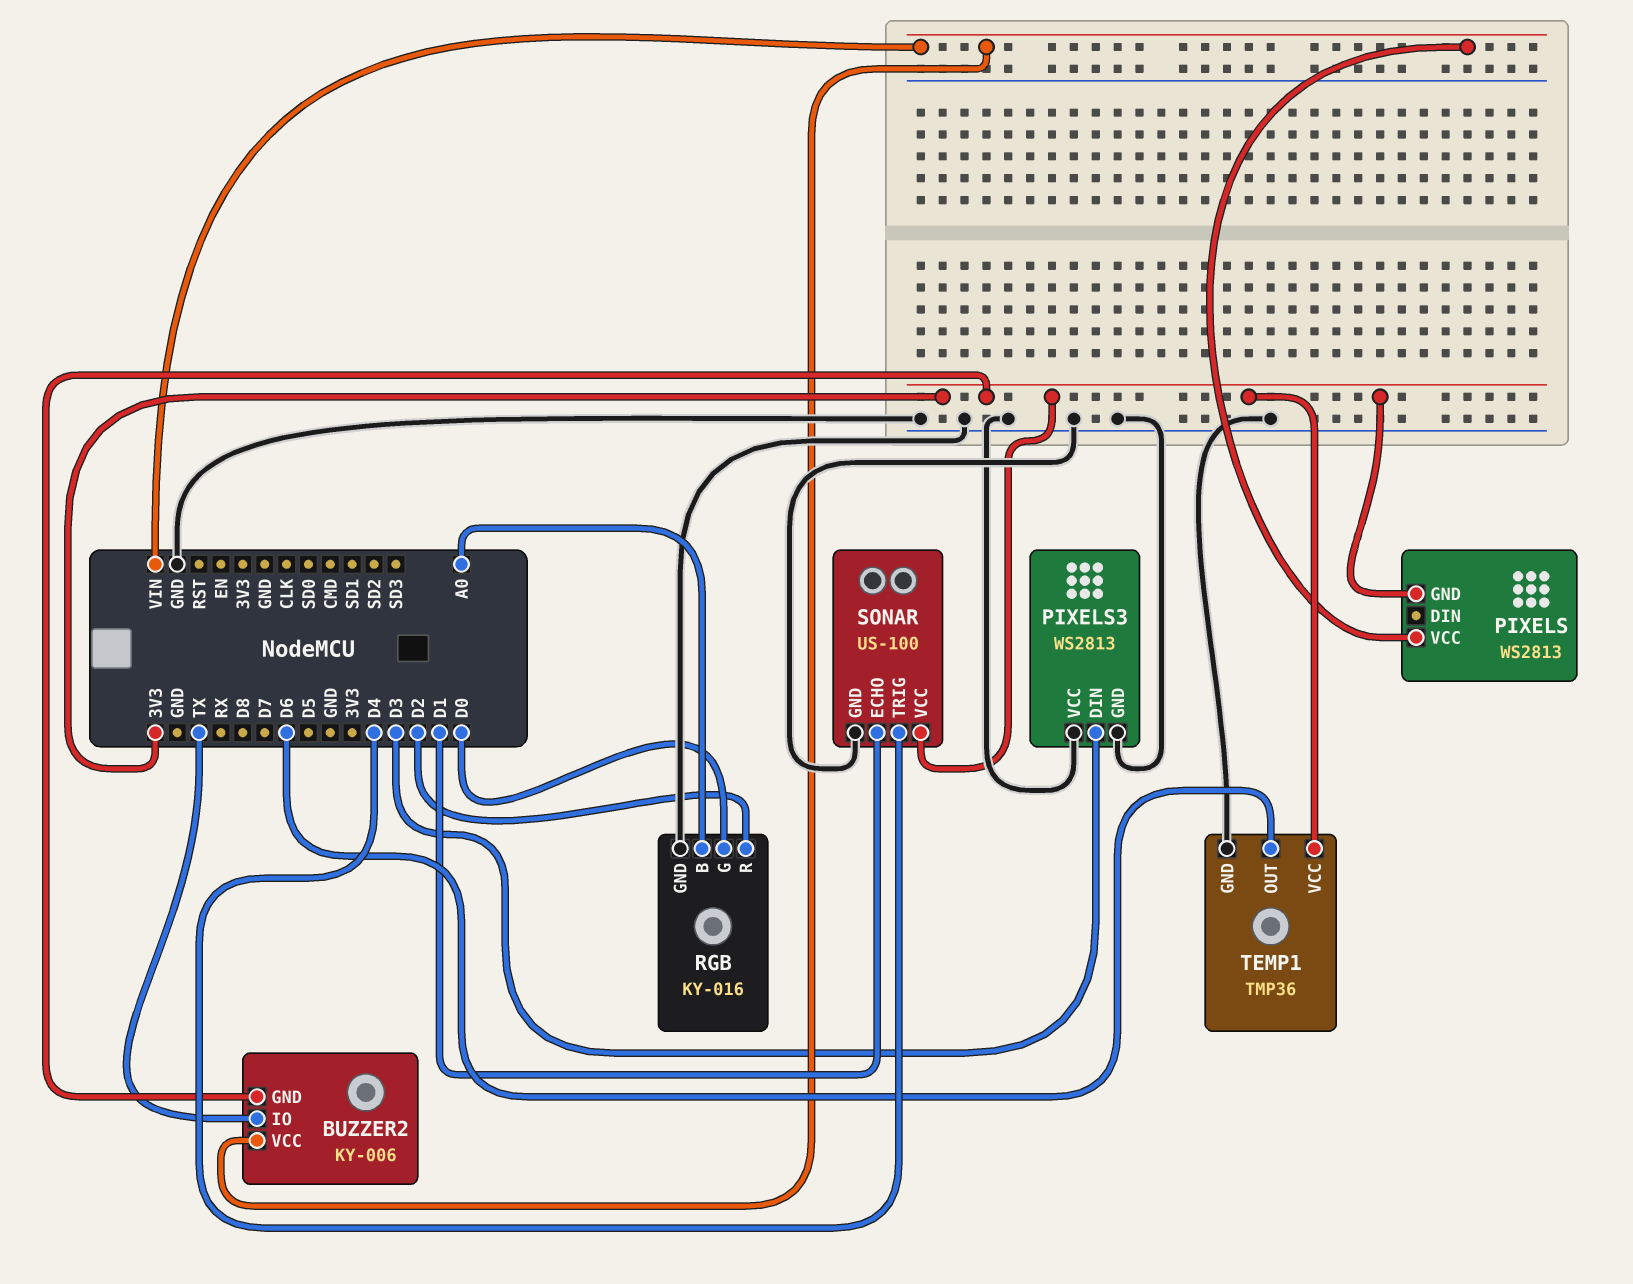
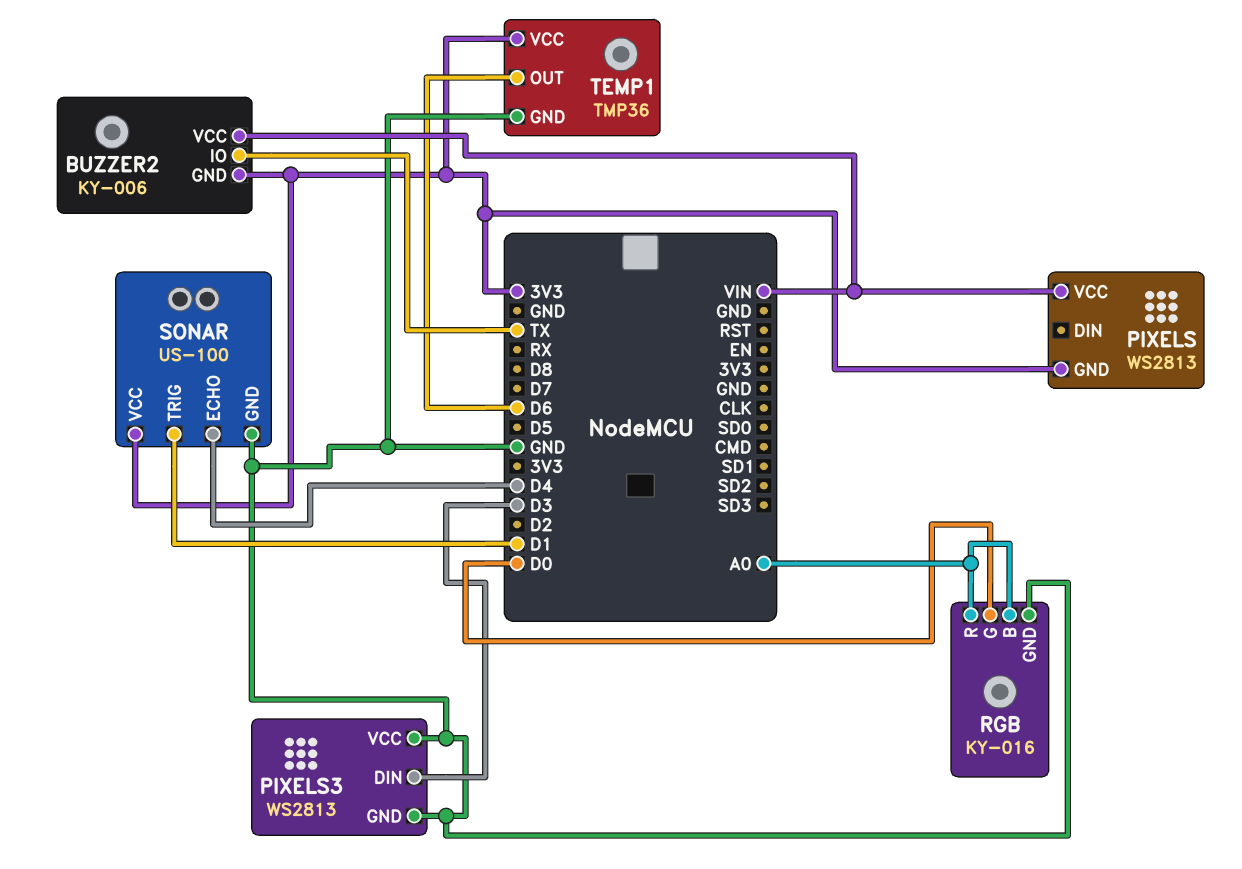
RGB pin R: D2 -> A0
SONAR pin ECHO: D1 -> D4
SONAR pin TRIG: D4 -> D1

